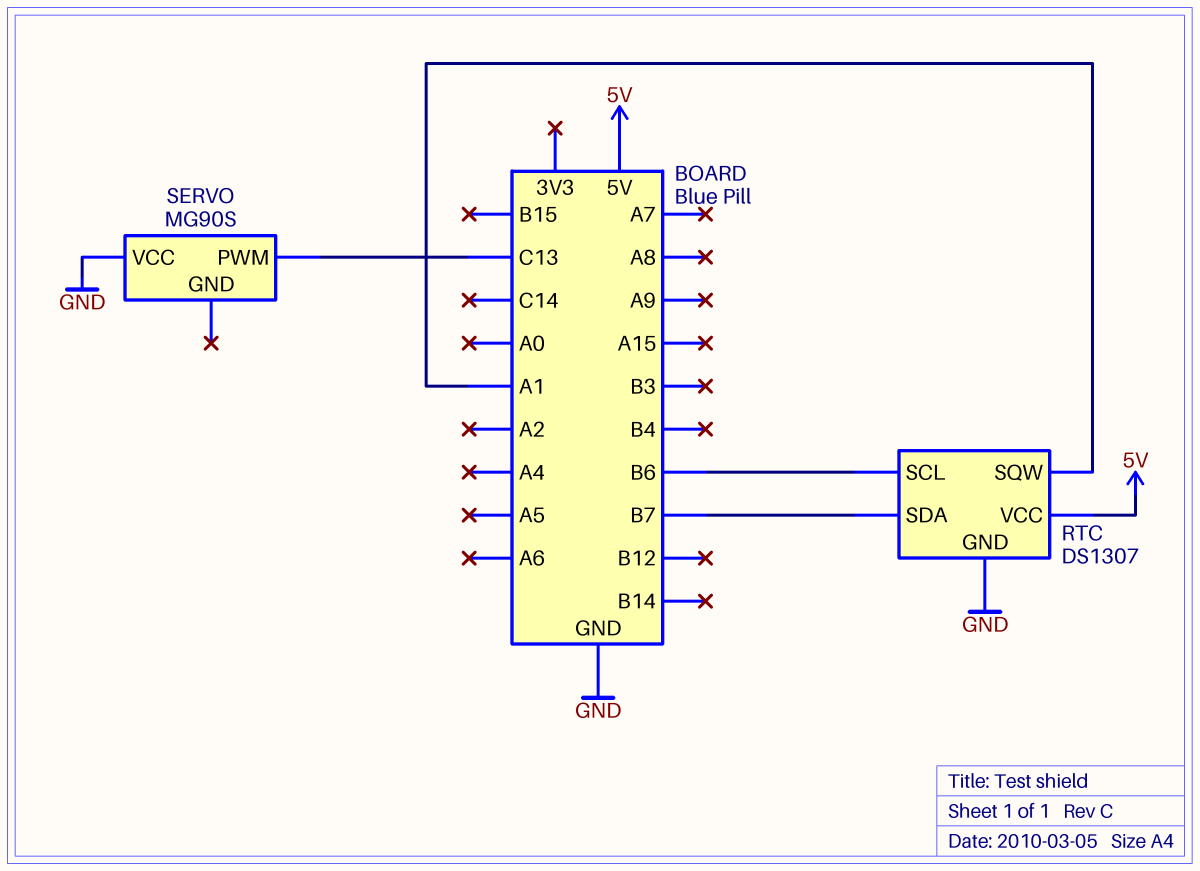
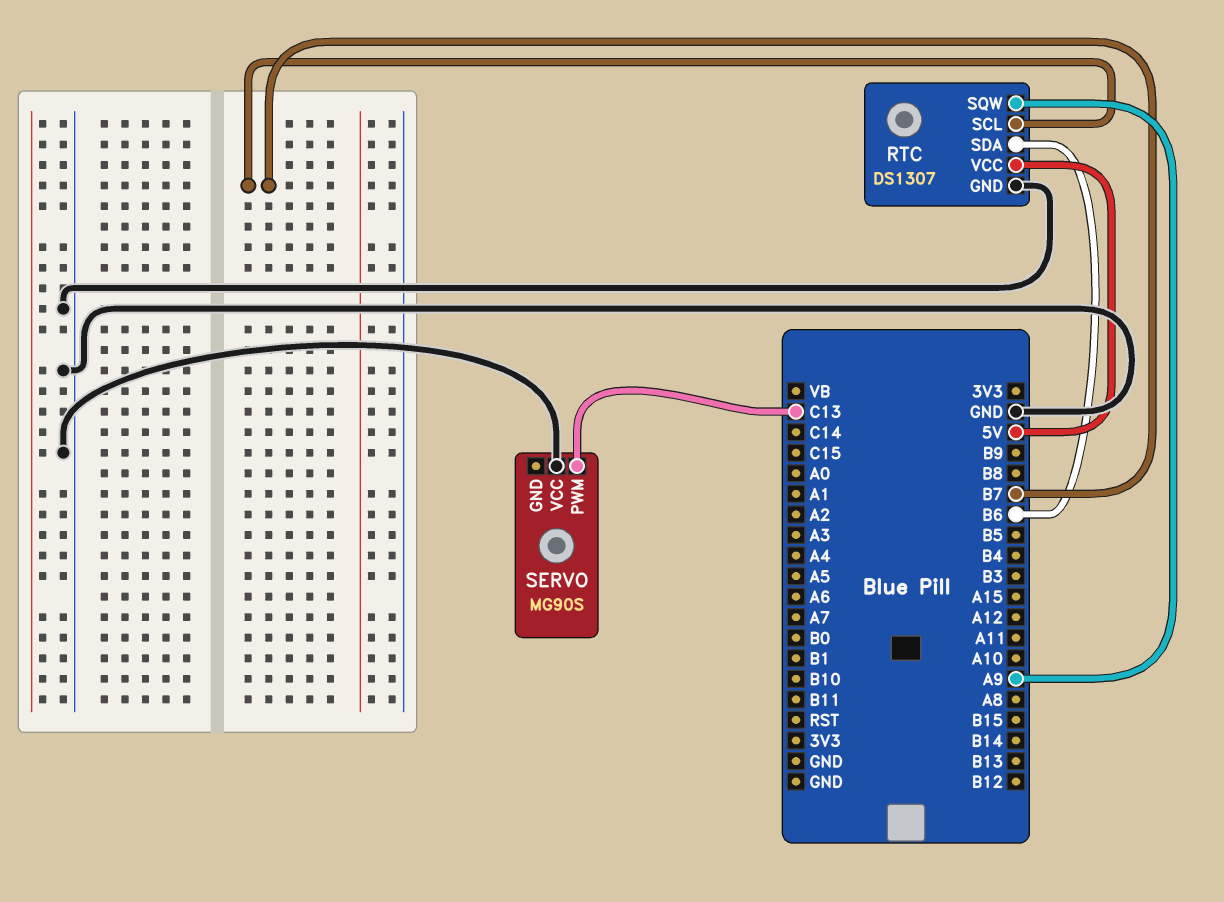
RTC pin SCL: B6 -> B7
RTC pin SDA: B7 -> B6
RTC pin SQW: A1 -> A9

